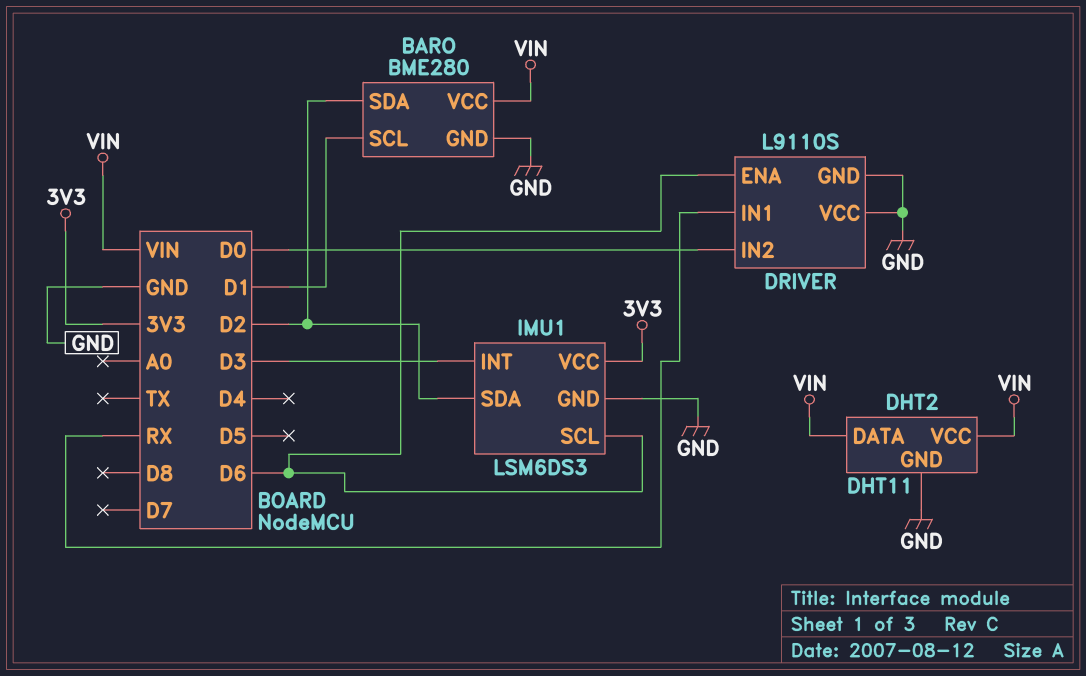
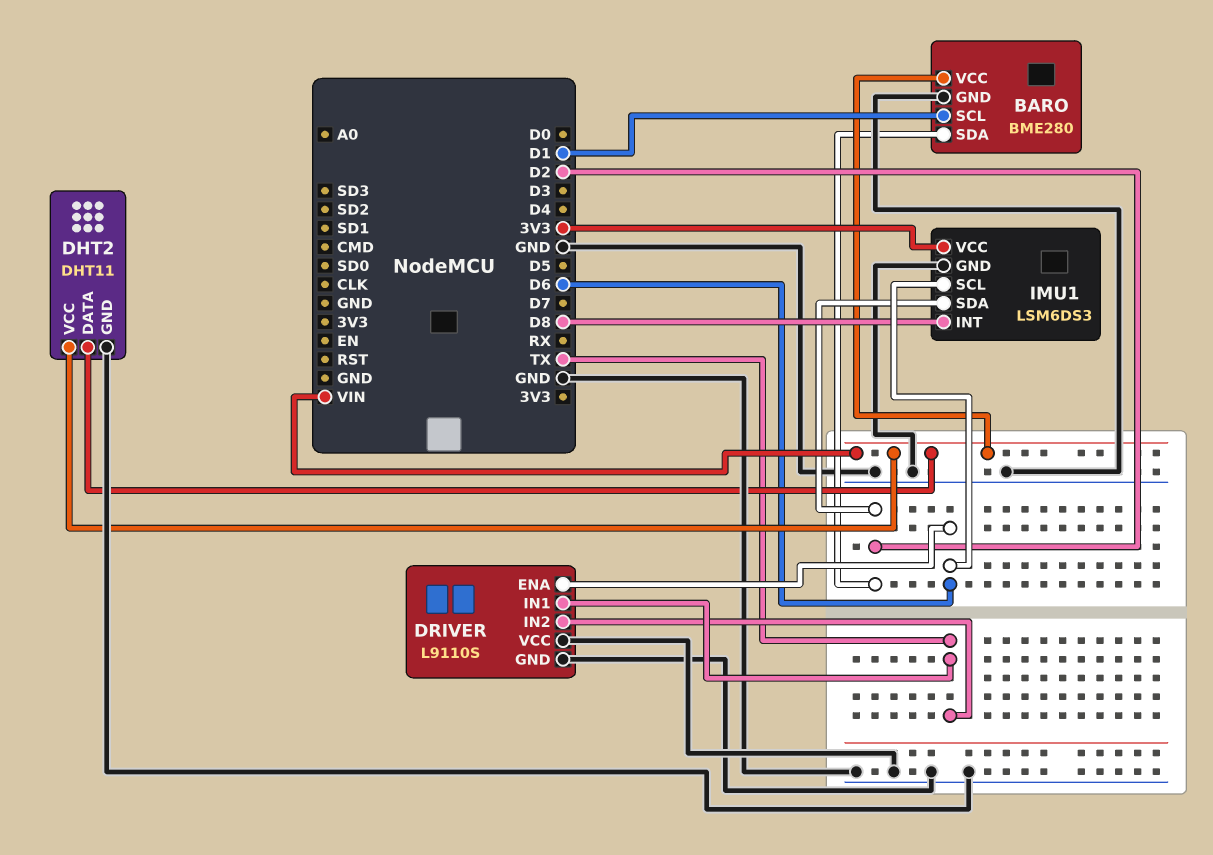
DRIVER pin IN1: RX -> TX
DRIVER pin IN2: D0 -> TX
IMU1 pin INT: D3 -> D8

